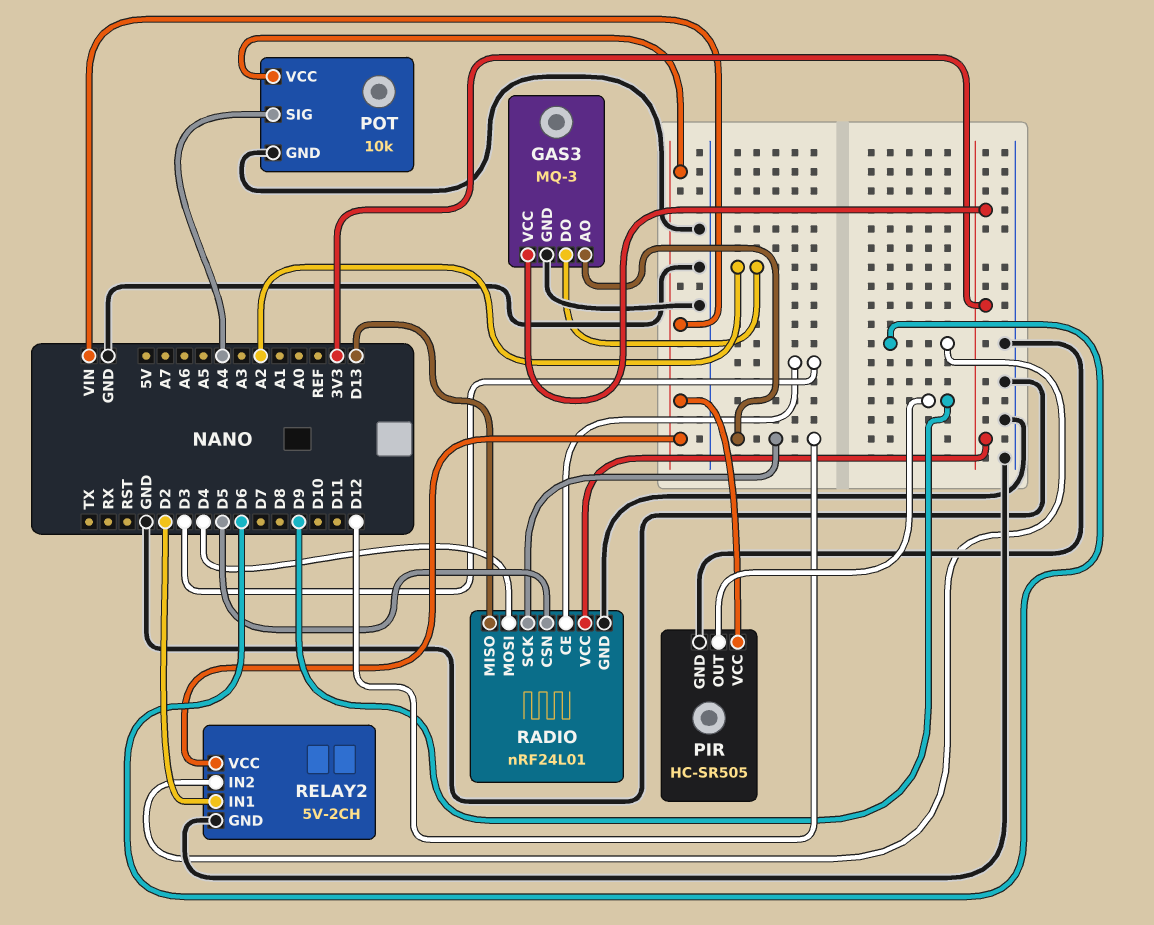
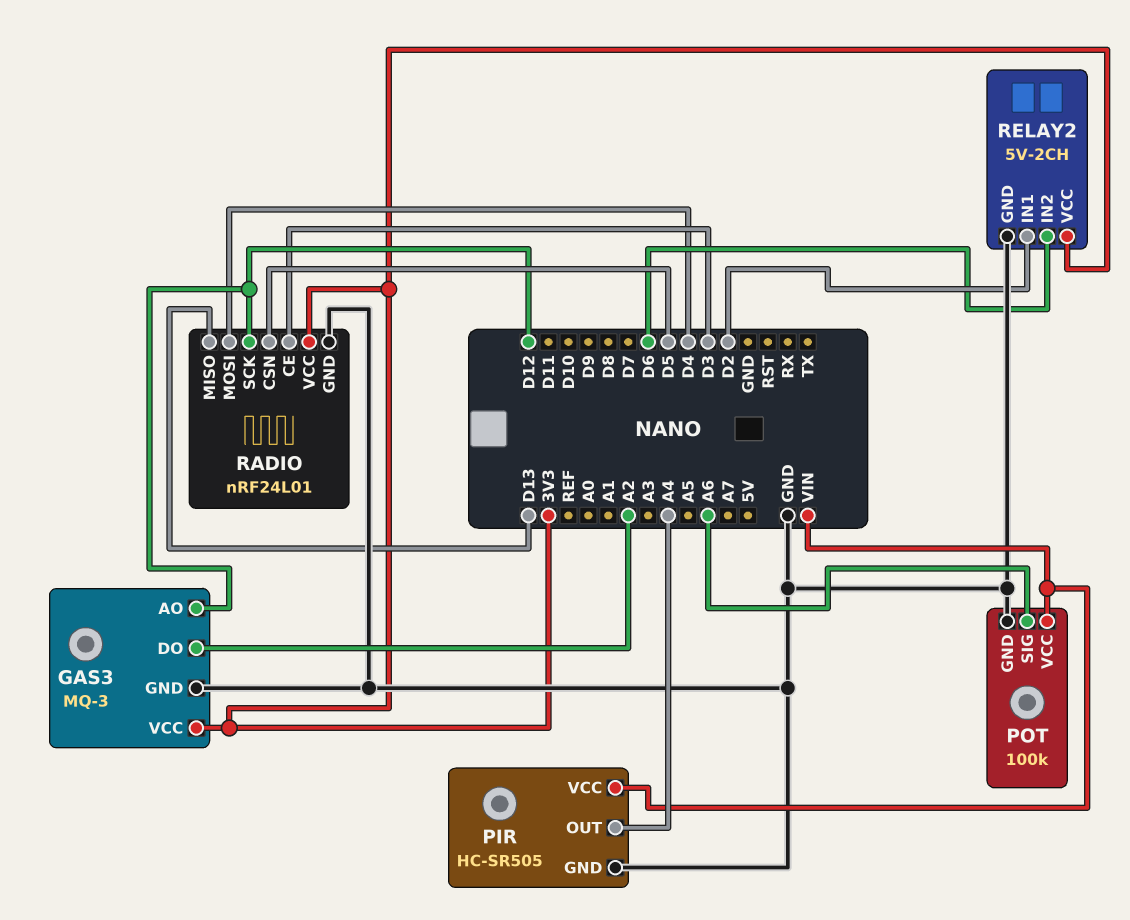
PIR pin OUT: D9 -> A4
POT: 10k -> 100k
POT pin SIG: A4 -> A6
RELAY2 pin VCC: VIN -> 3V3

